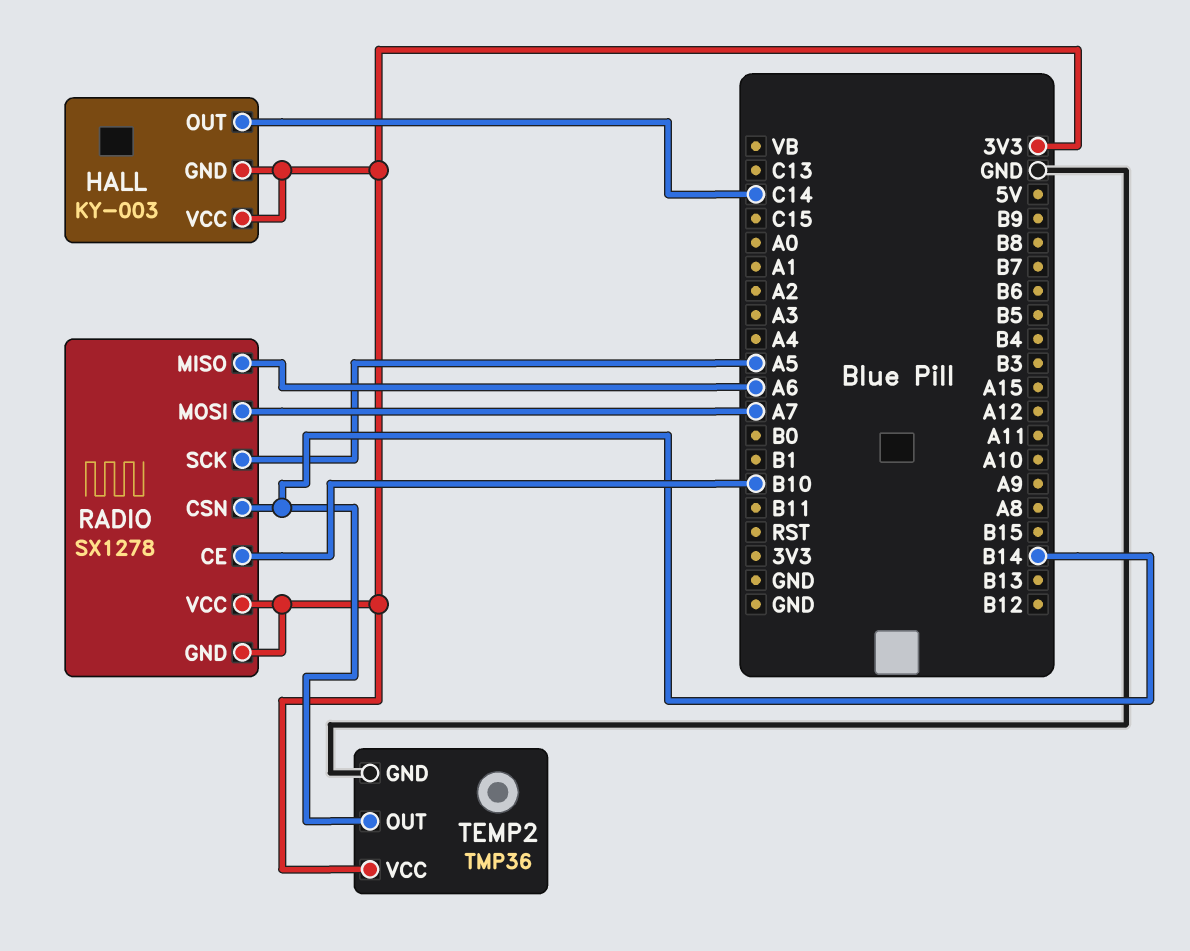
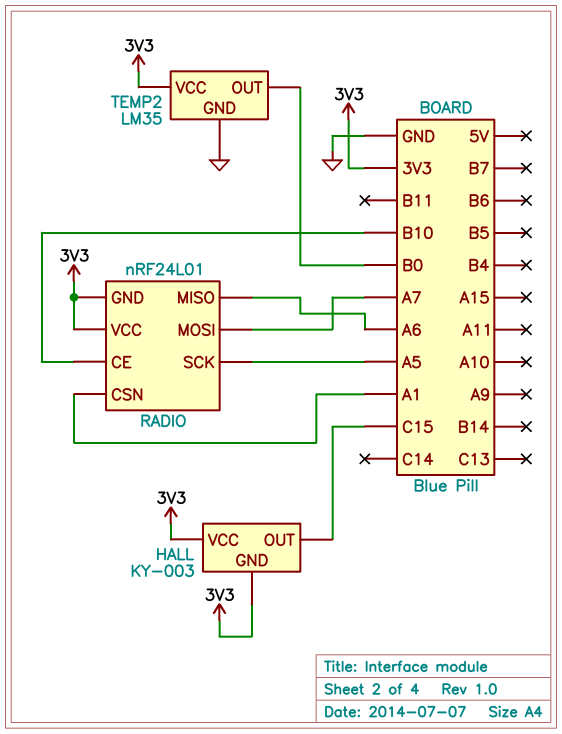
HALL pin OUT: C14 -> C15
RADIO: SX1278 -> nRF24L01
RADIO pin CSN: B14 -> A1
TEMP2: TMP36 -> LM35
TEMP2 pin OUT: B14 -> B0

